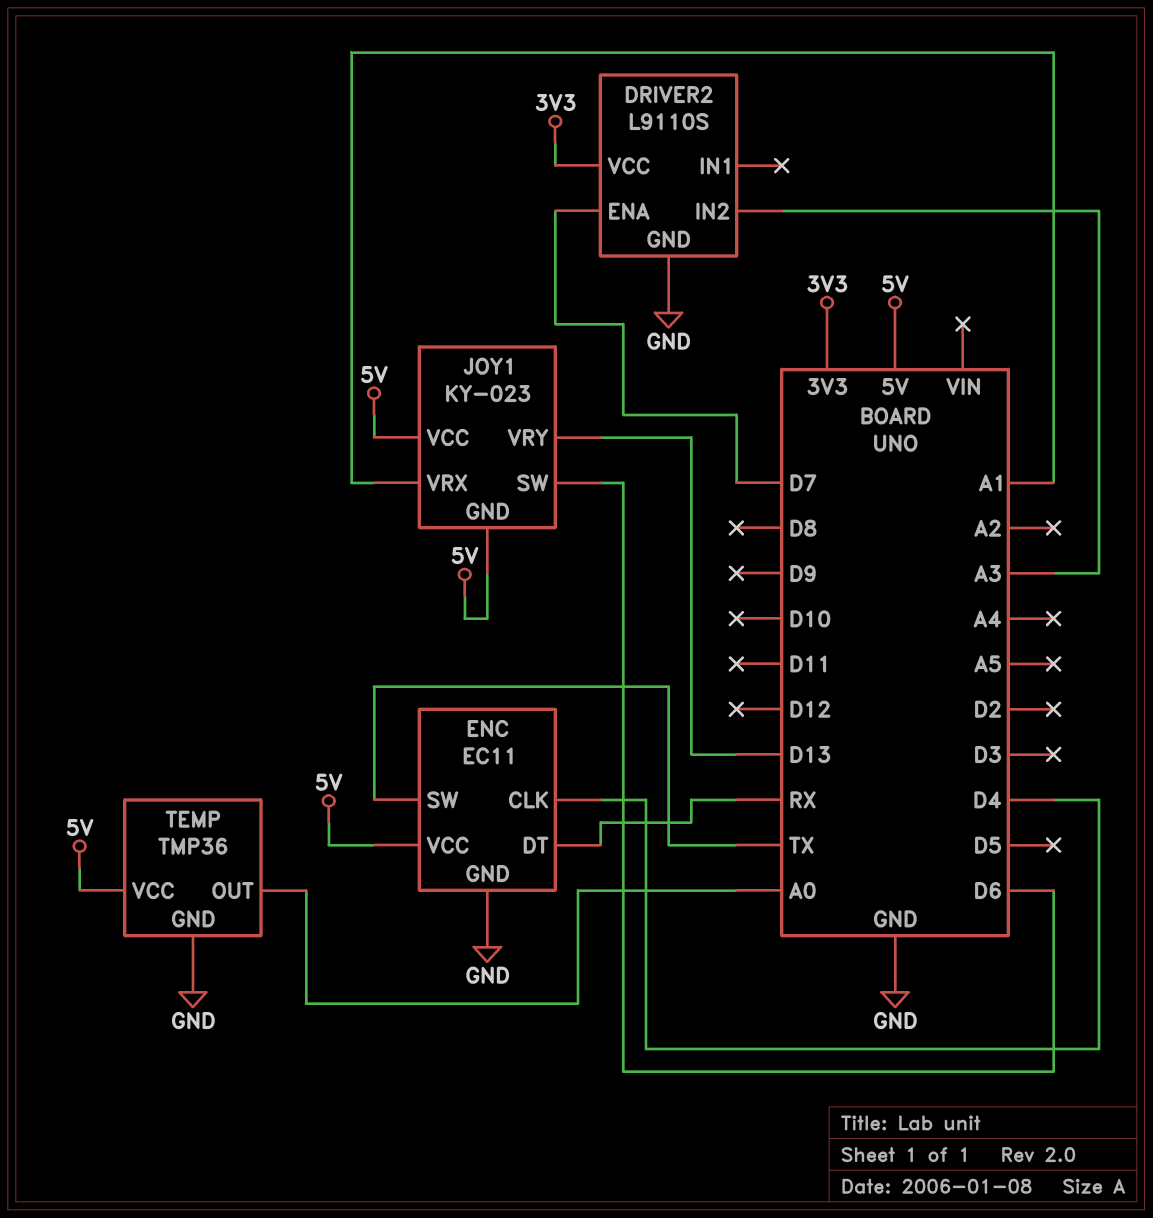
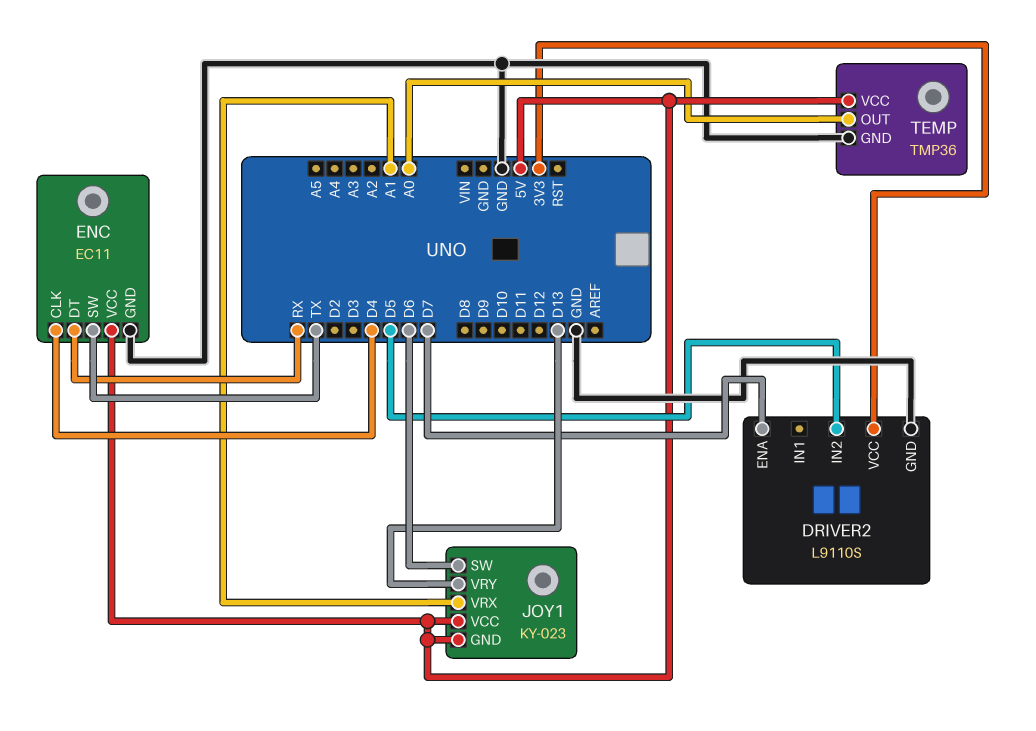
DRIVER2 pin IN2: A3 -> D5

